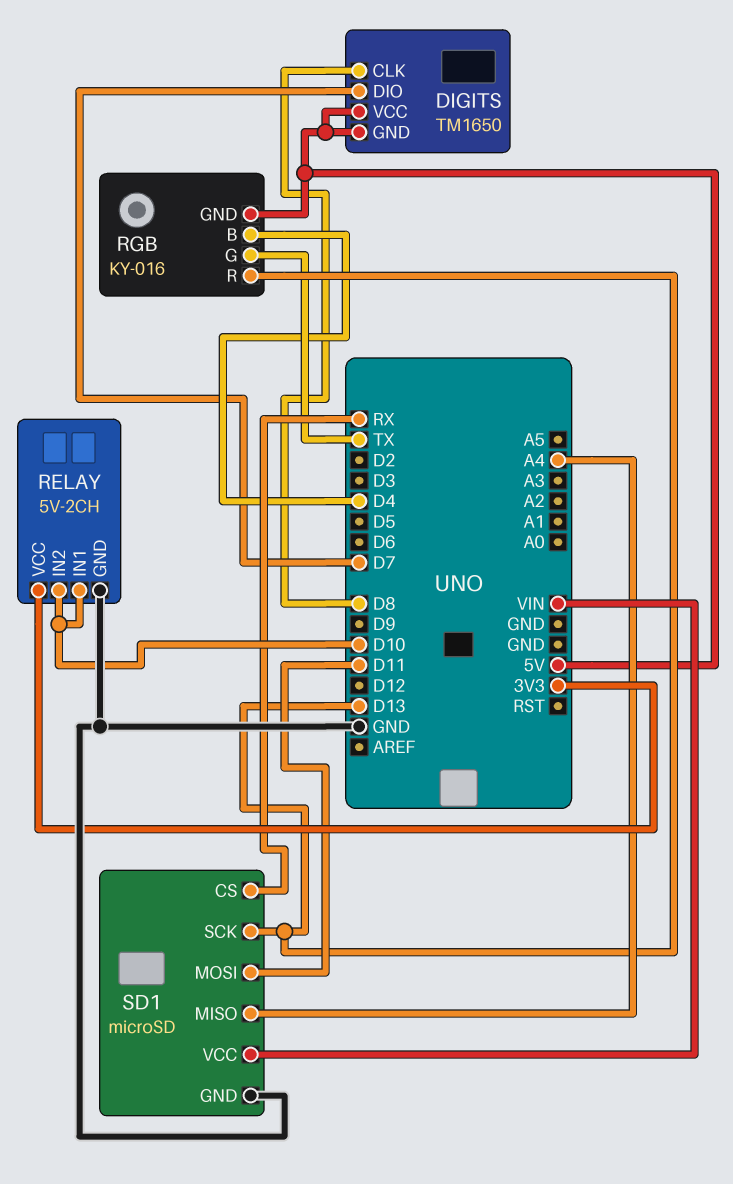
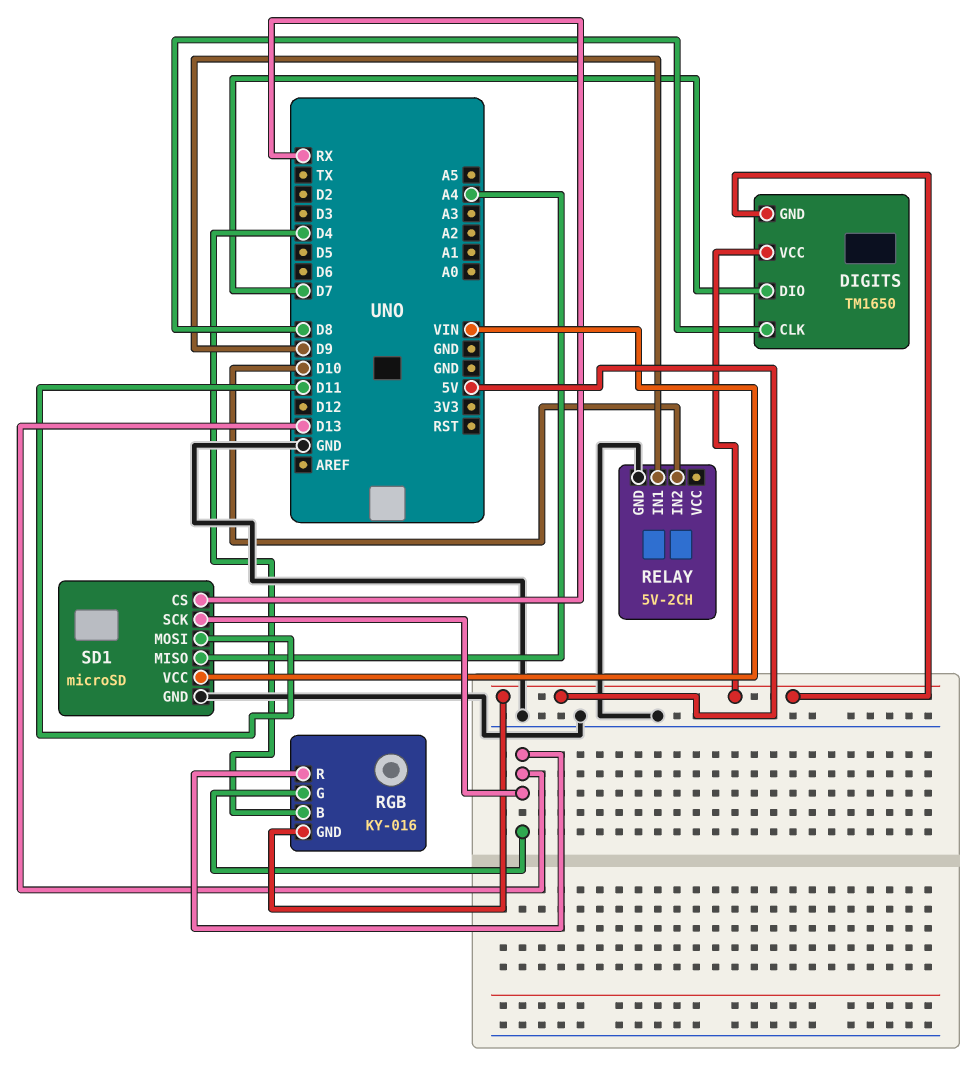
RELAY pin IN1: D10 -> D9
RELAY pin VCC: 3V3 -> none
RGB pin G: TX -> D13

